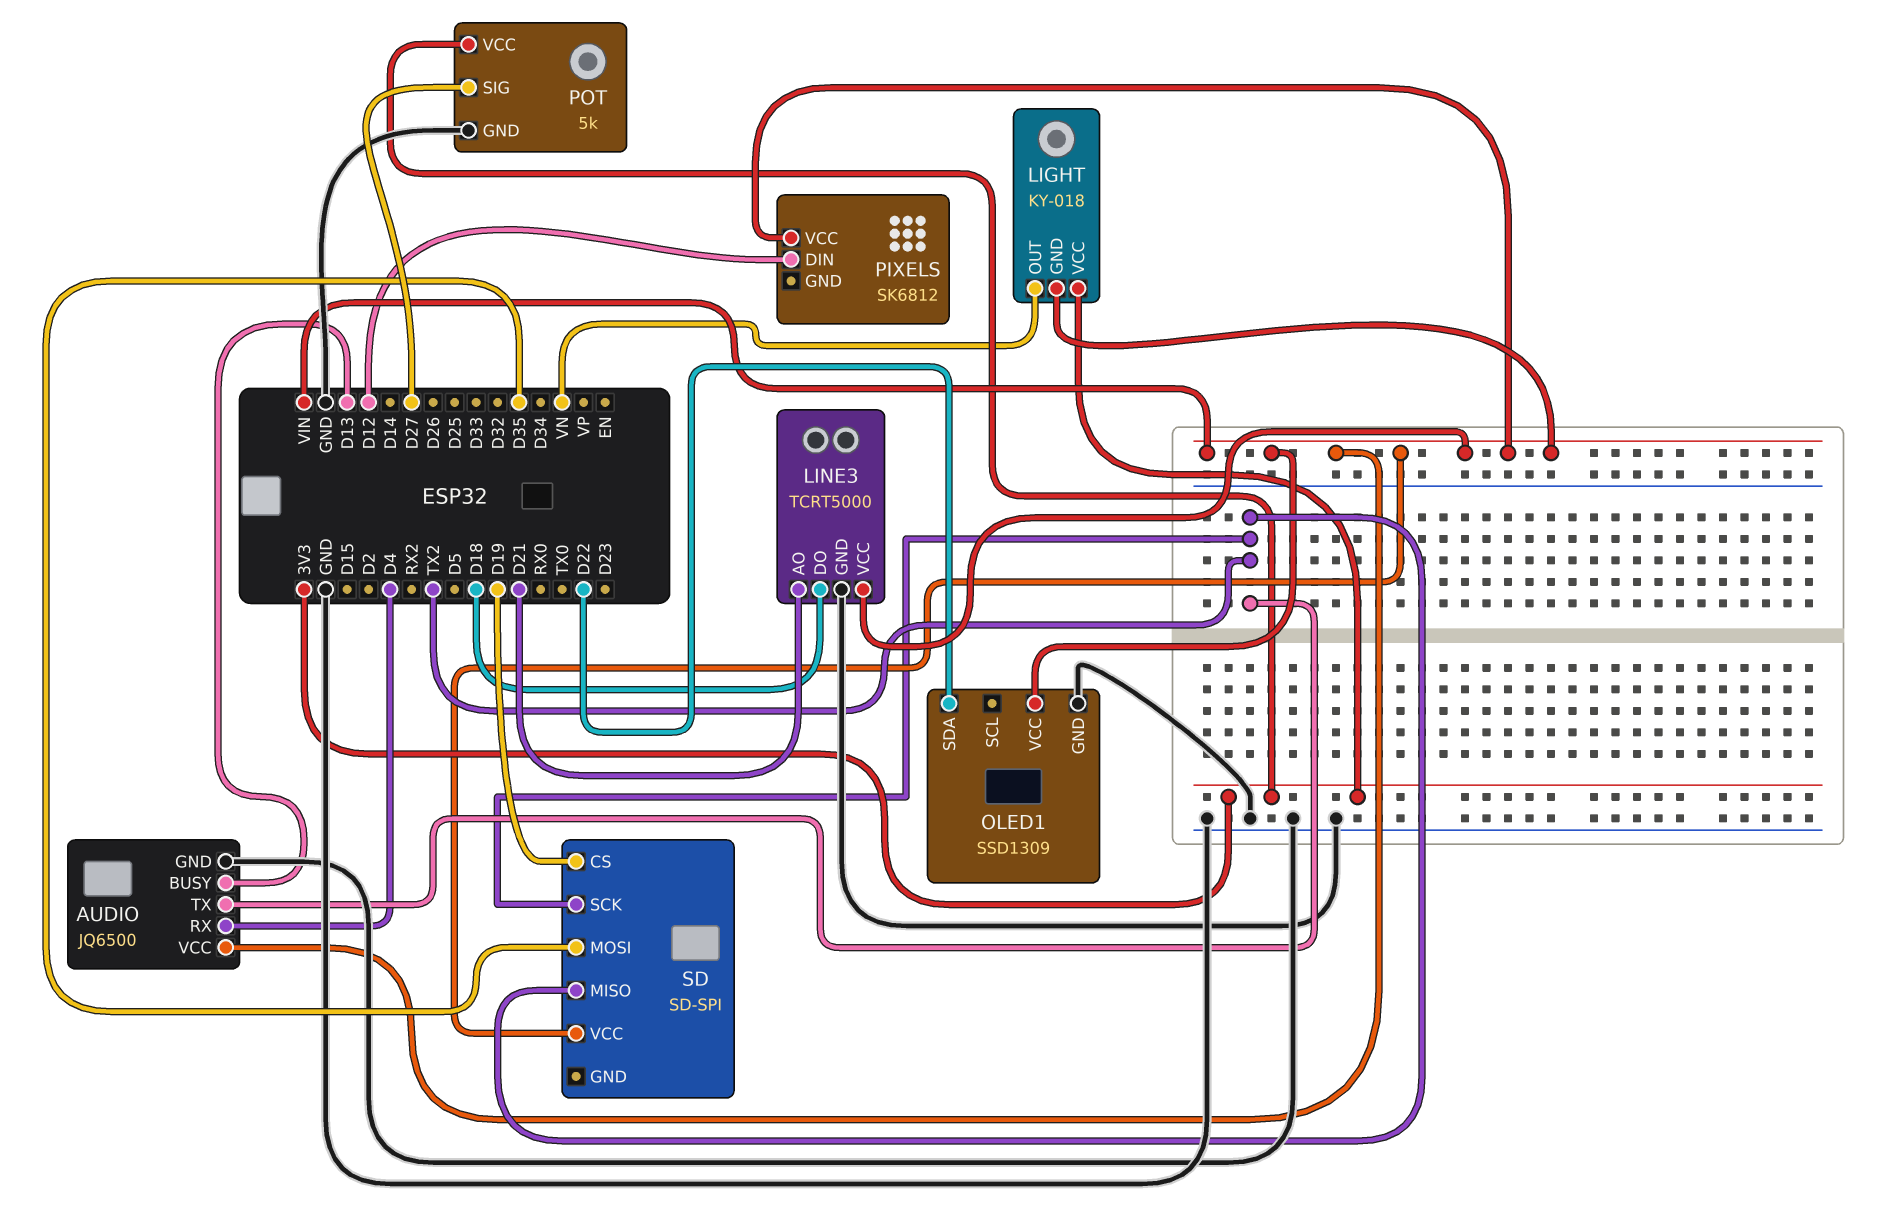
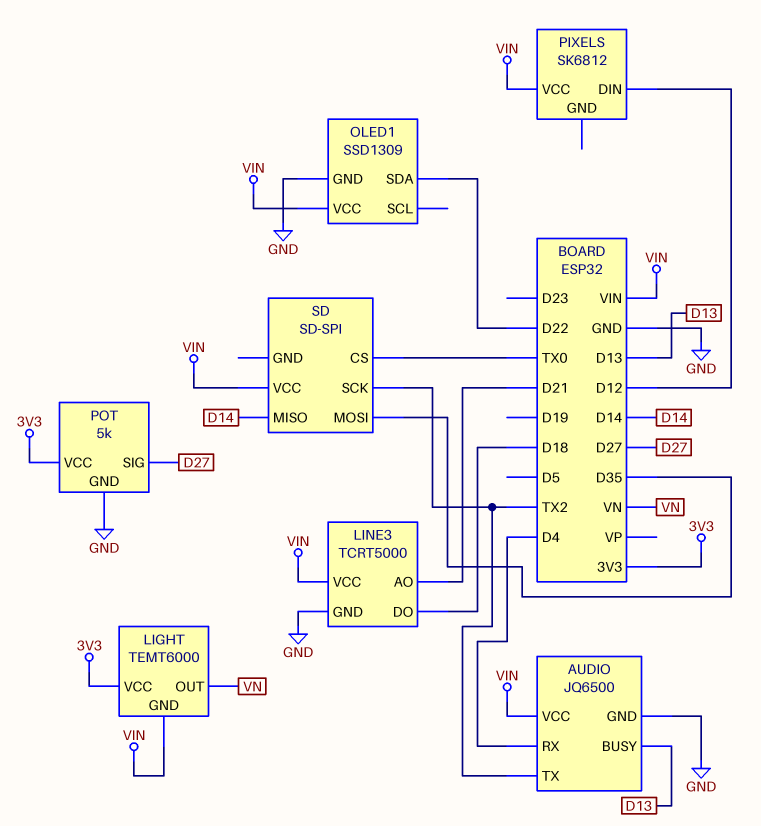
LIGHT: KY-018 -> TEMT6000
SD pin CS: D19 -> TX0
SD pin MISO: TX2 -> D14

